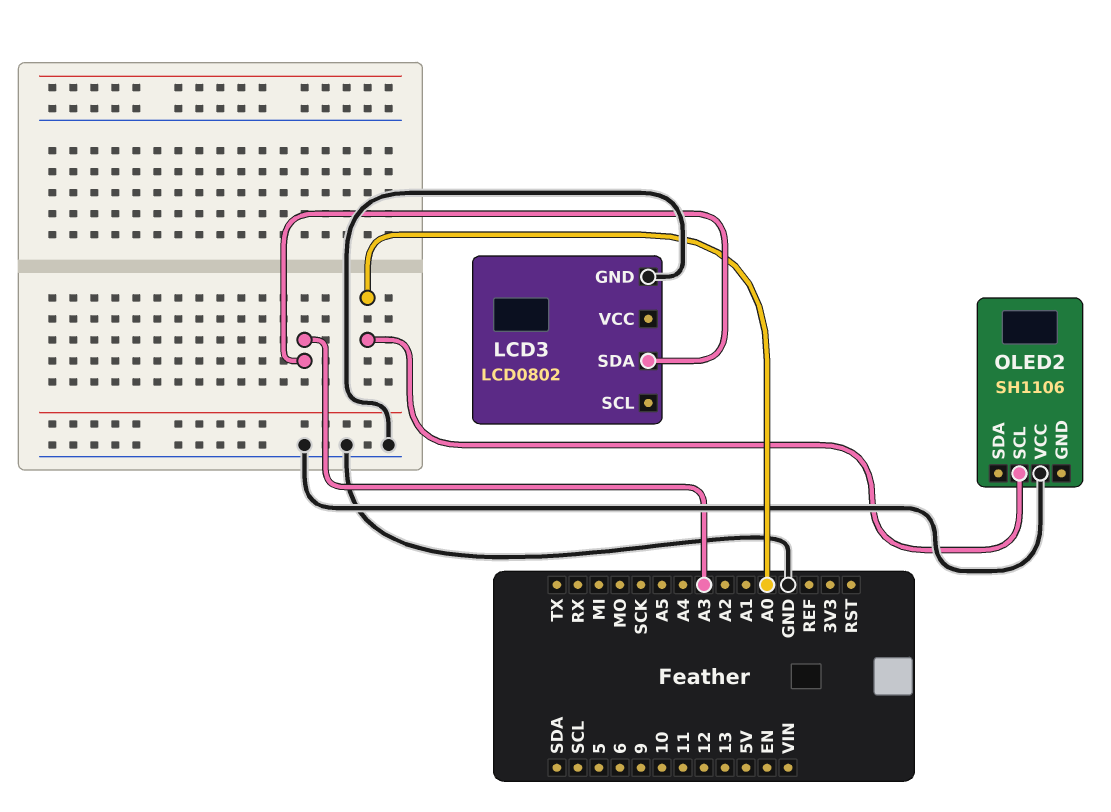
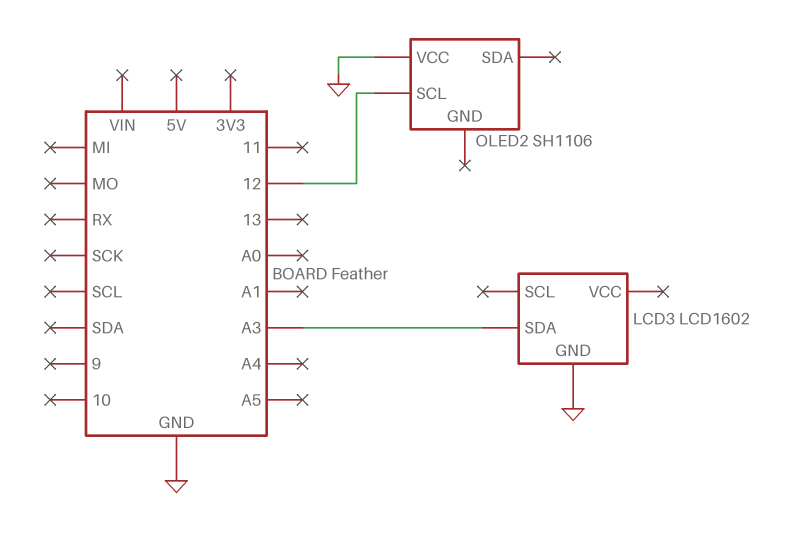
LCD3: LCD0802 -> LCD1602
OLED2 pin SCL: A0 -> 12

